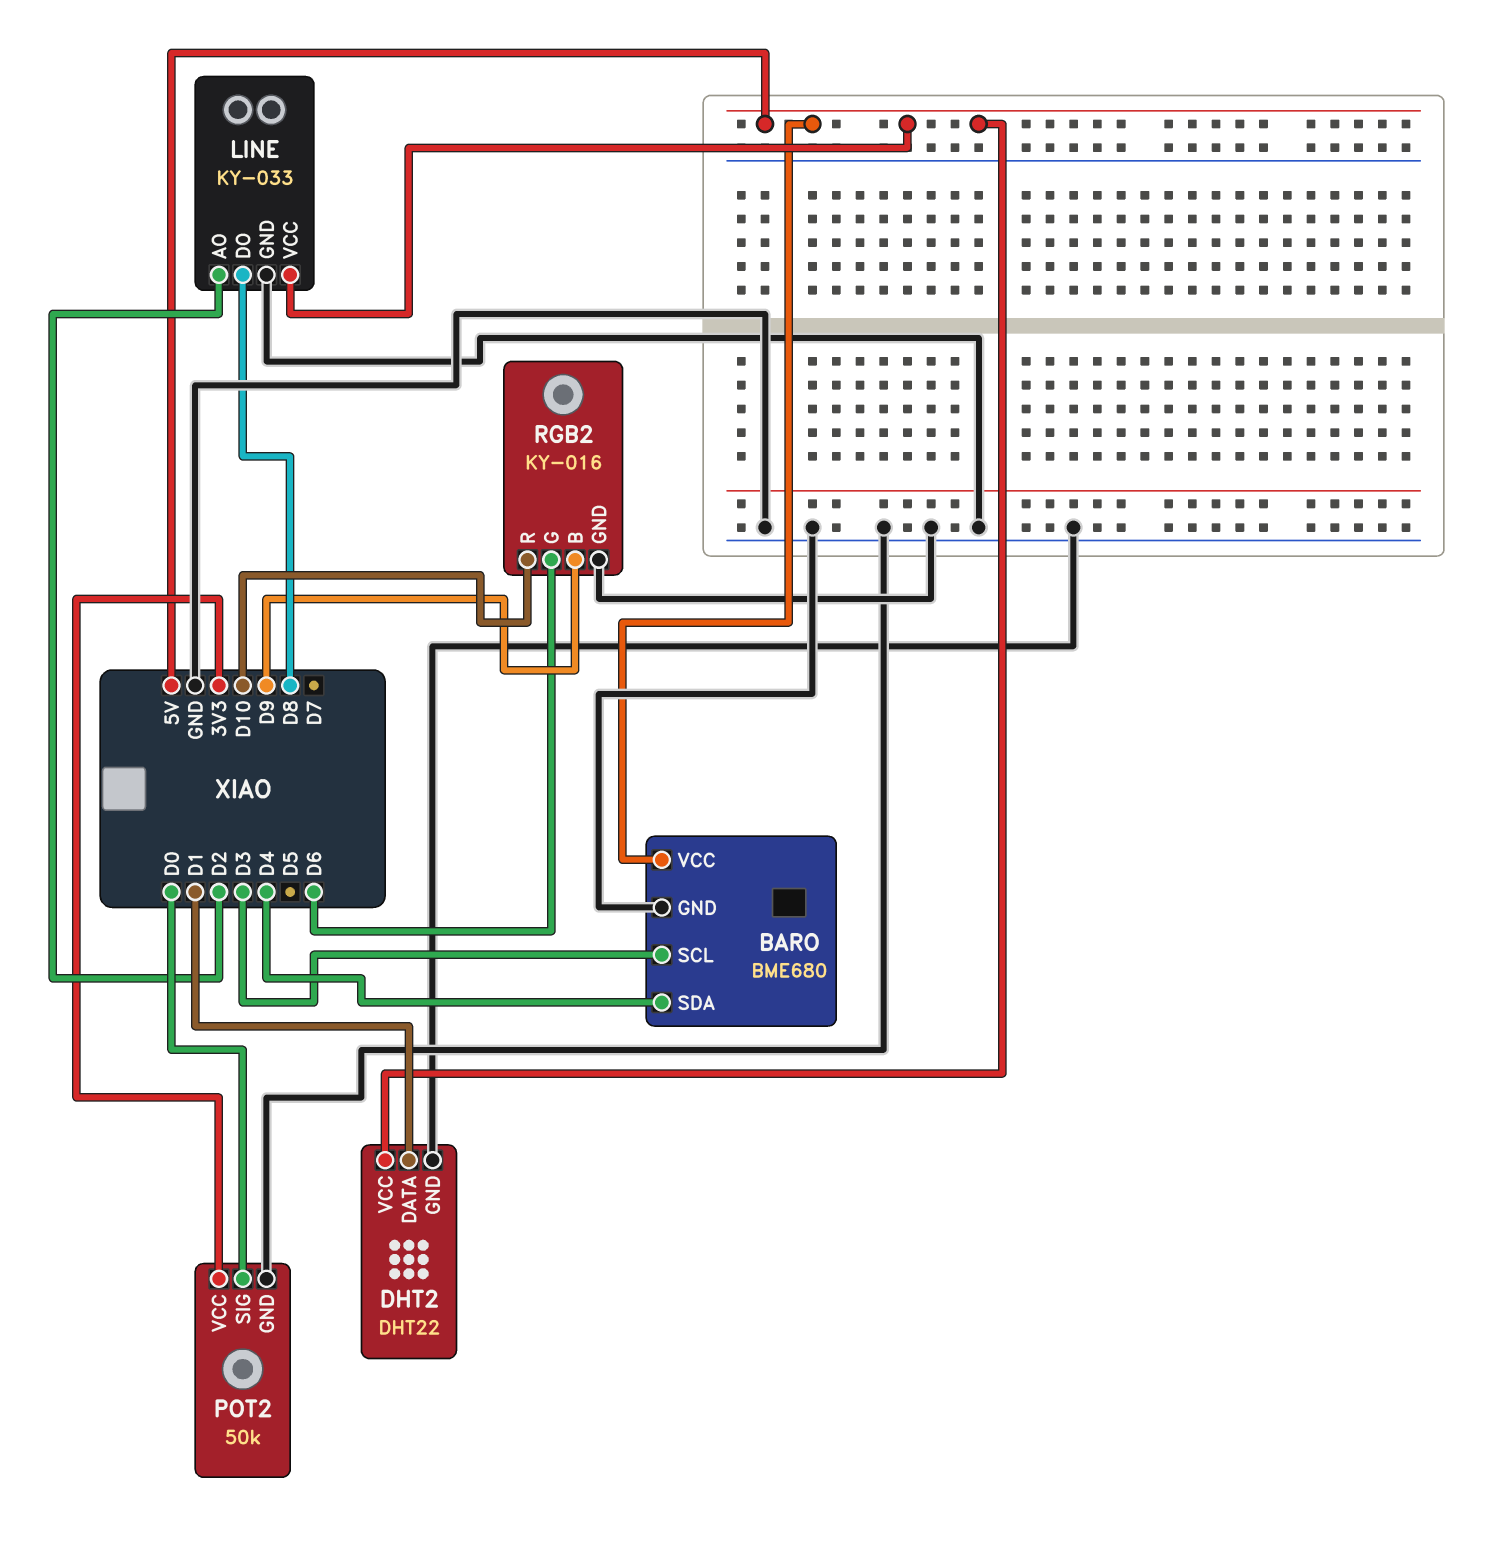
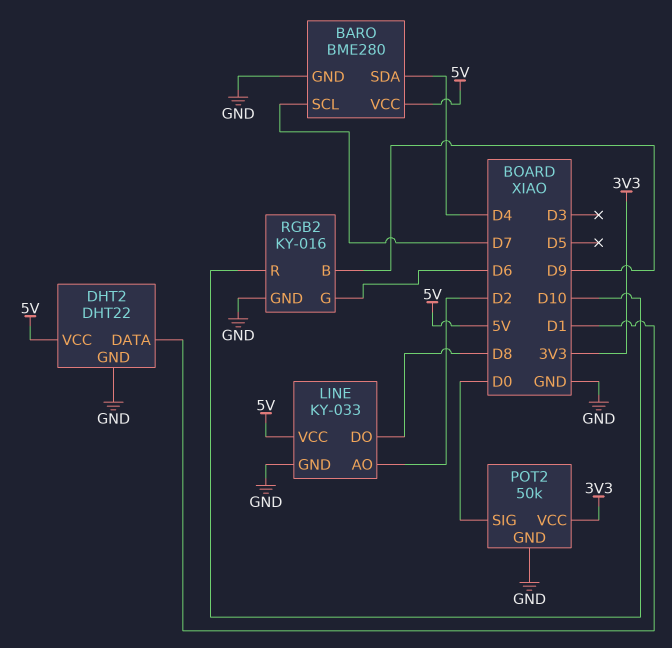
BARO: BME680 -> BME280
BARO pin SCL: D3 -> D7

